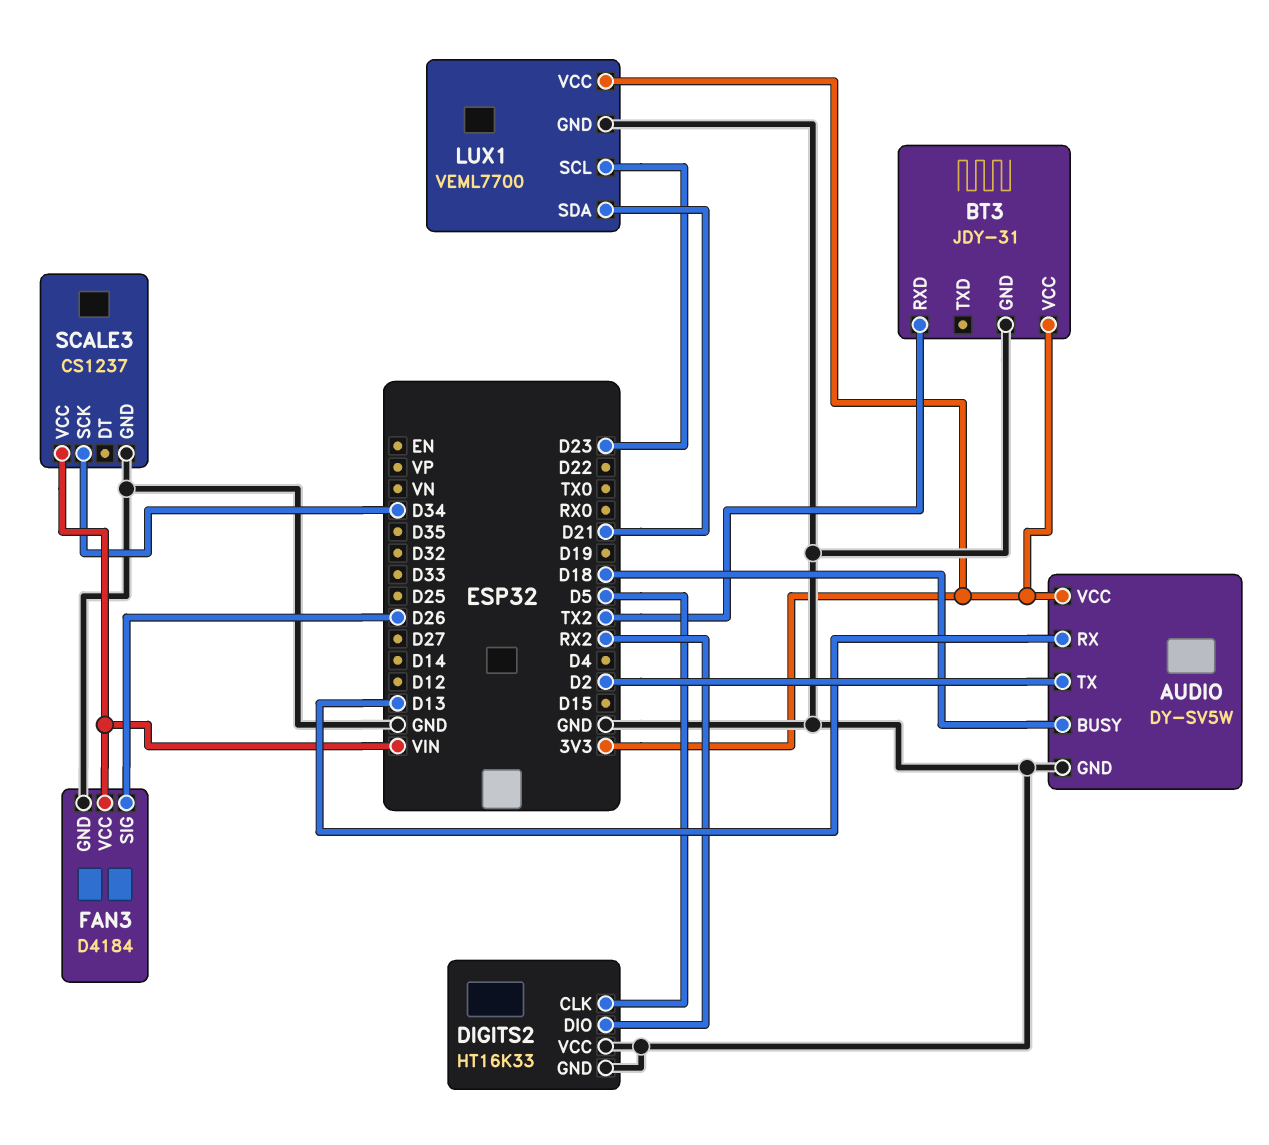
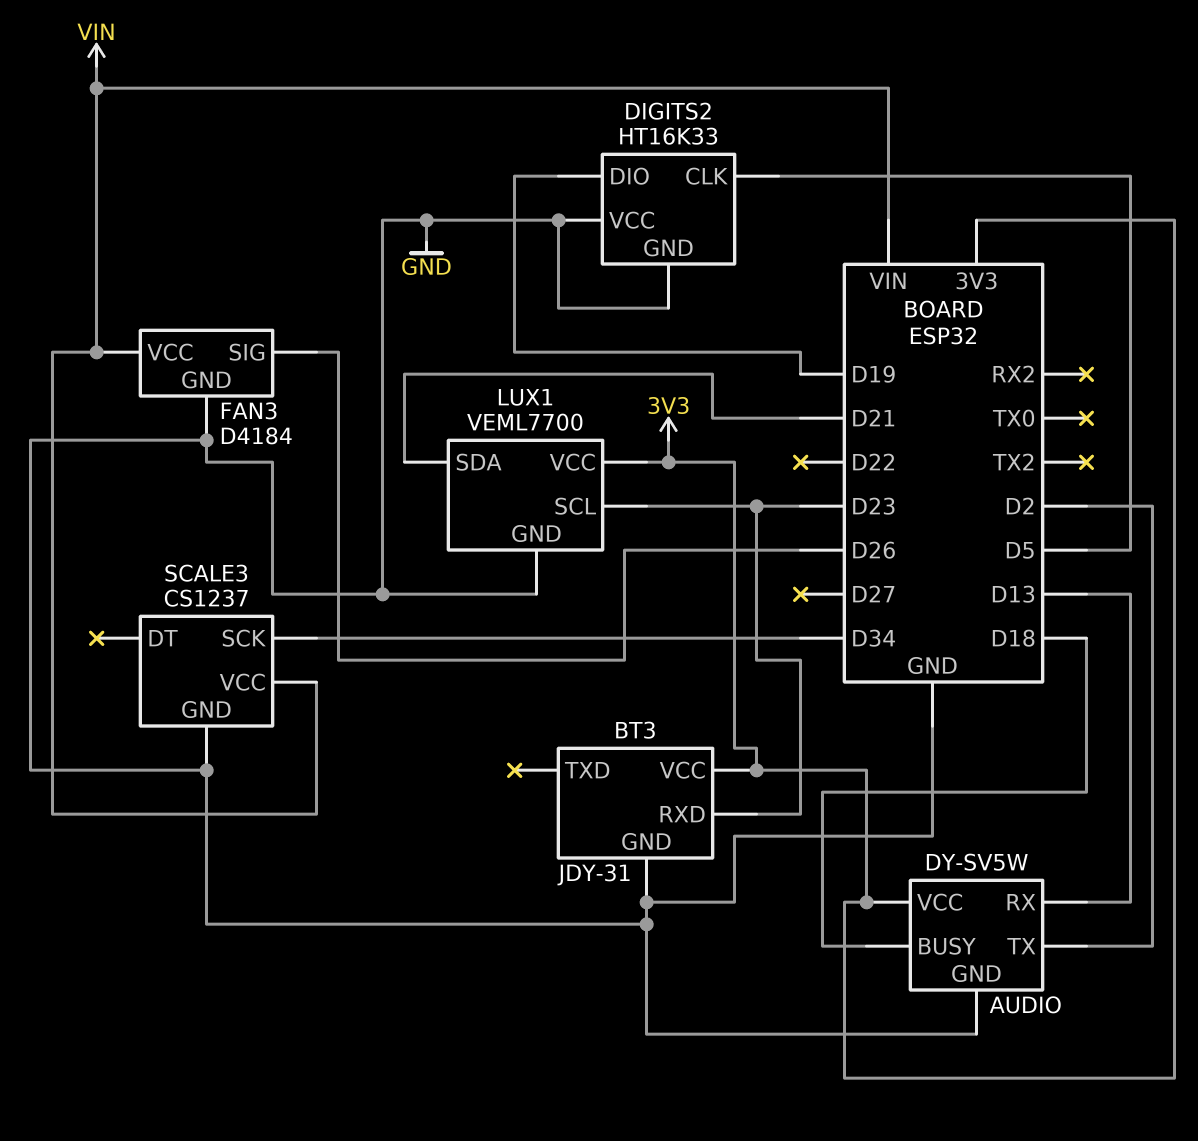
BT3 pin RXD: TX2 -> D23
DIGITS2 pin DIO: RX2 -> D19

